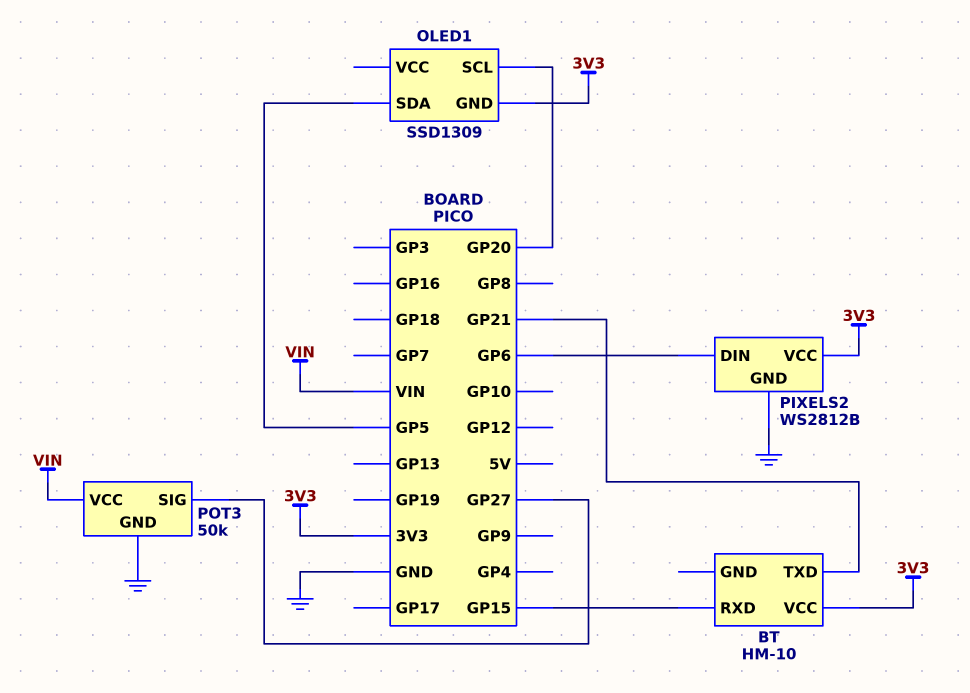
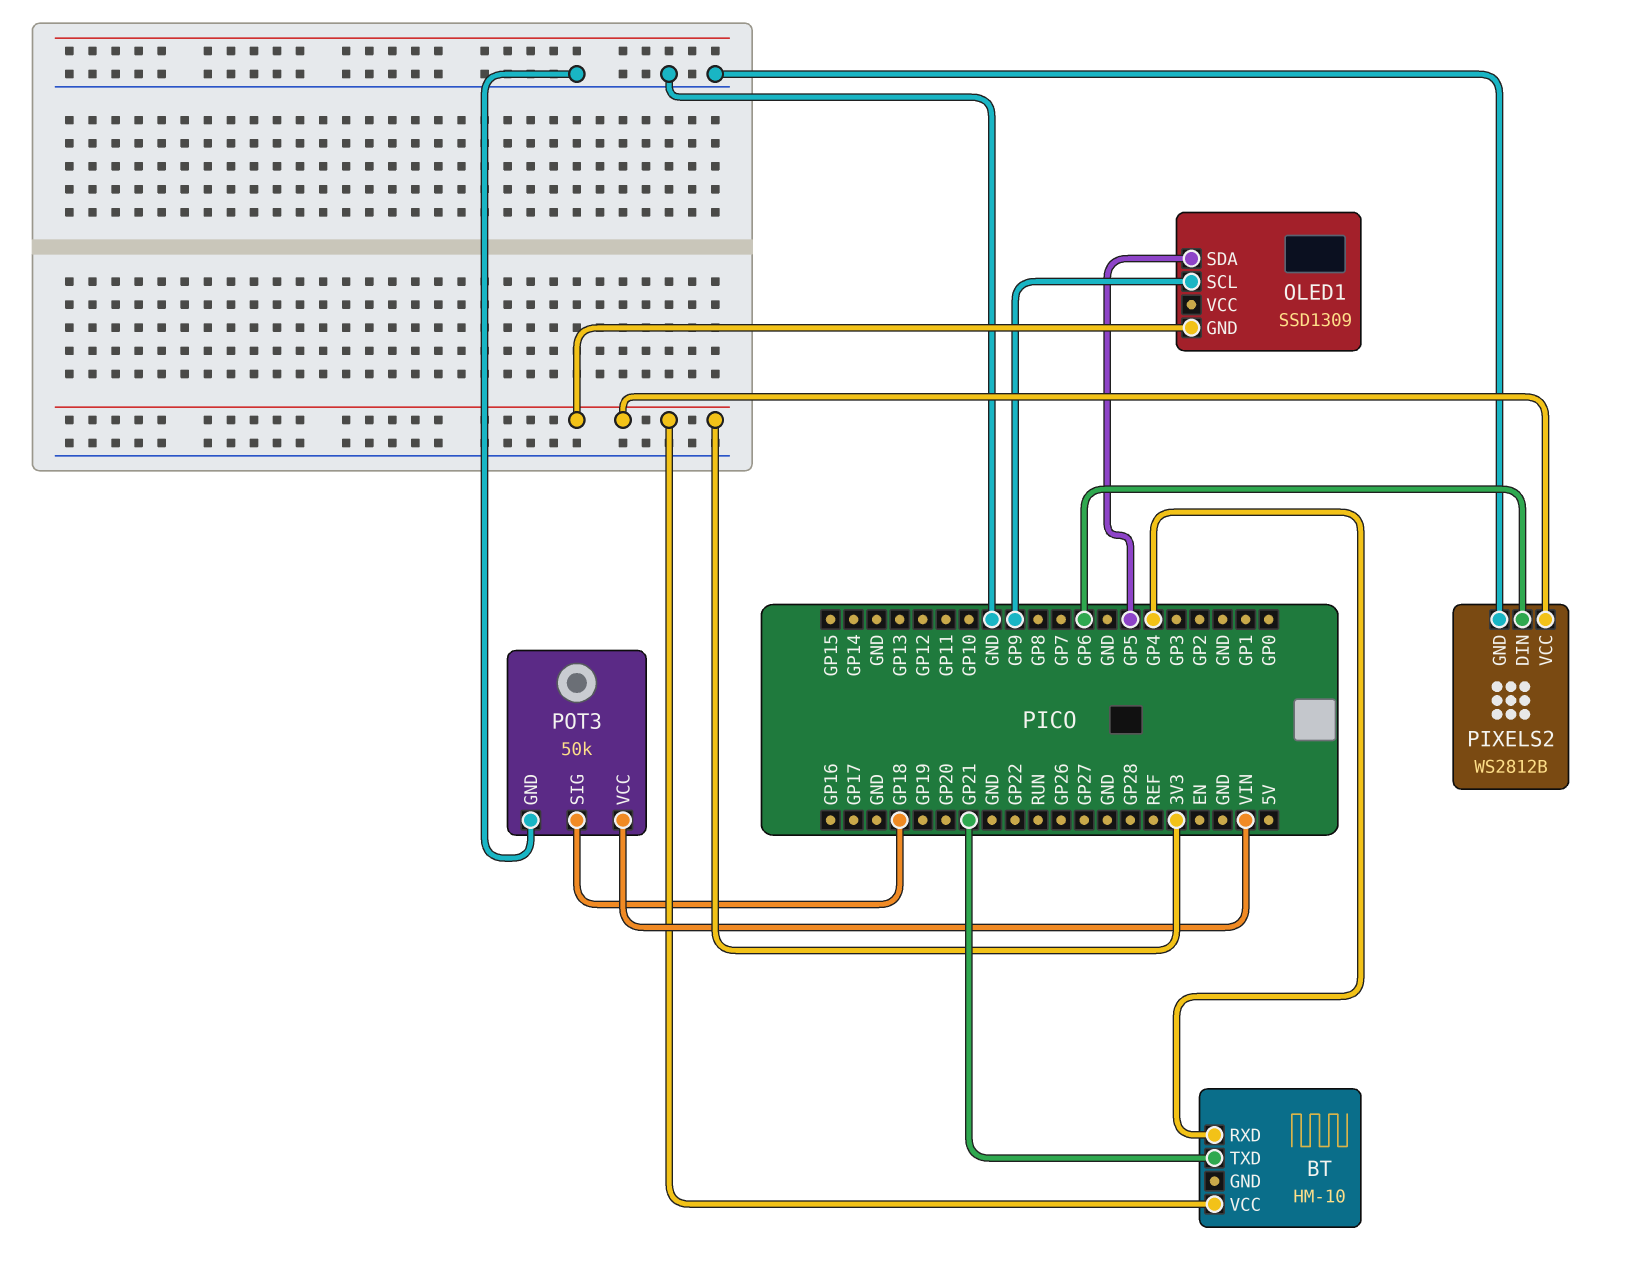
BT pin RXD: GP15 -> GP4
OLED1 pin SCL: GP20 -> GP9
POT3 pin SIG: GP27 -> GP18

